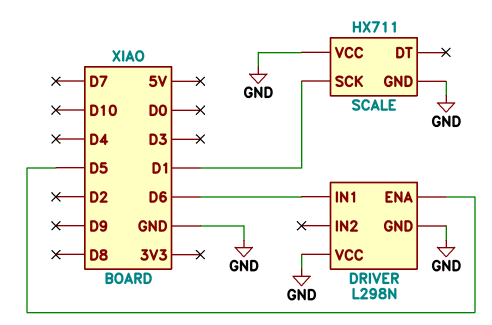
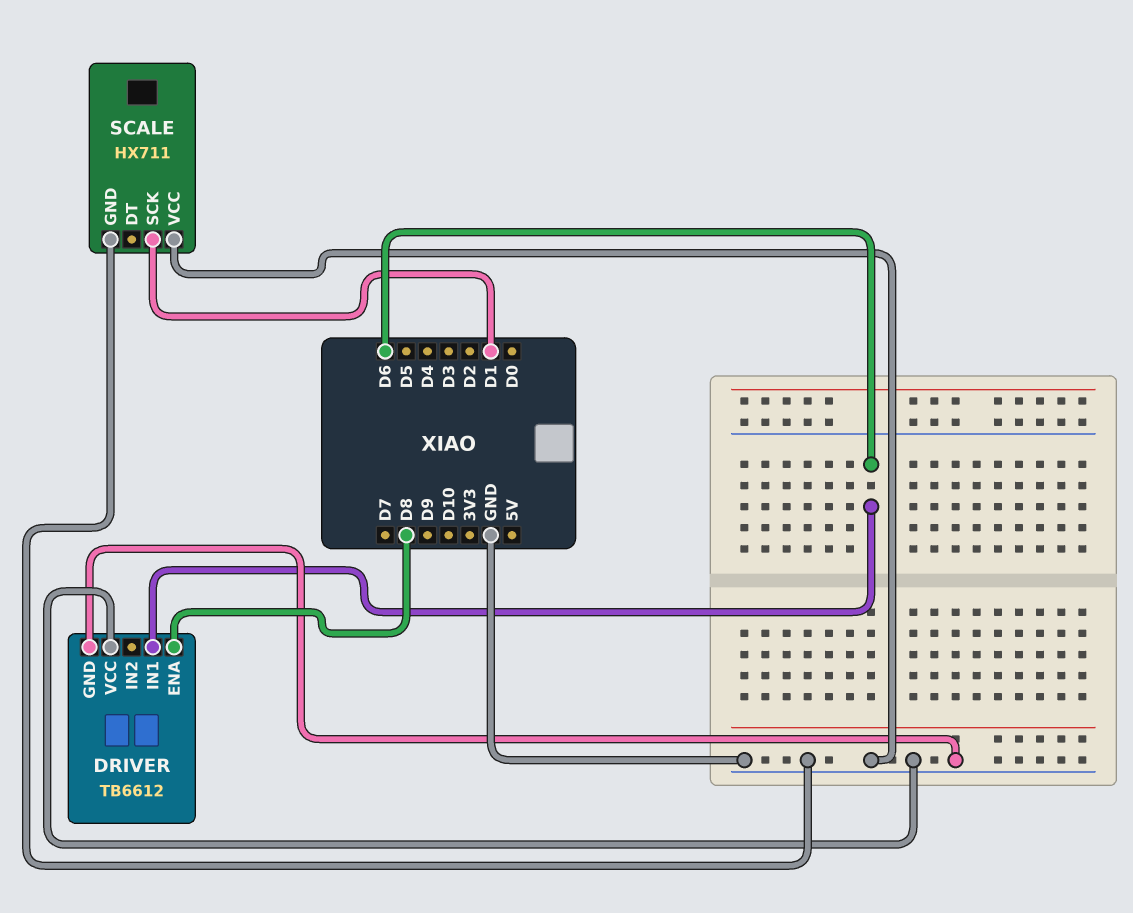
DRIVER: L298N -> TB6612
DRIVER pin ENA: D5 -> D8

